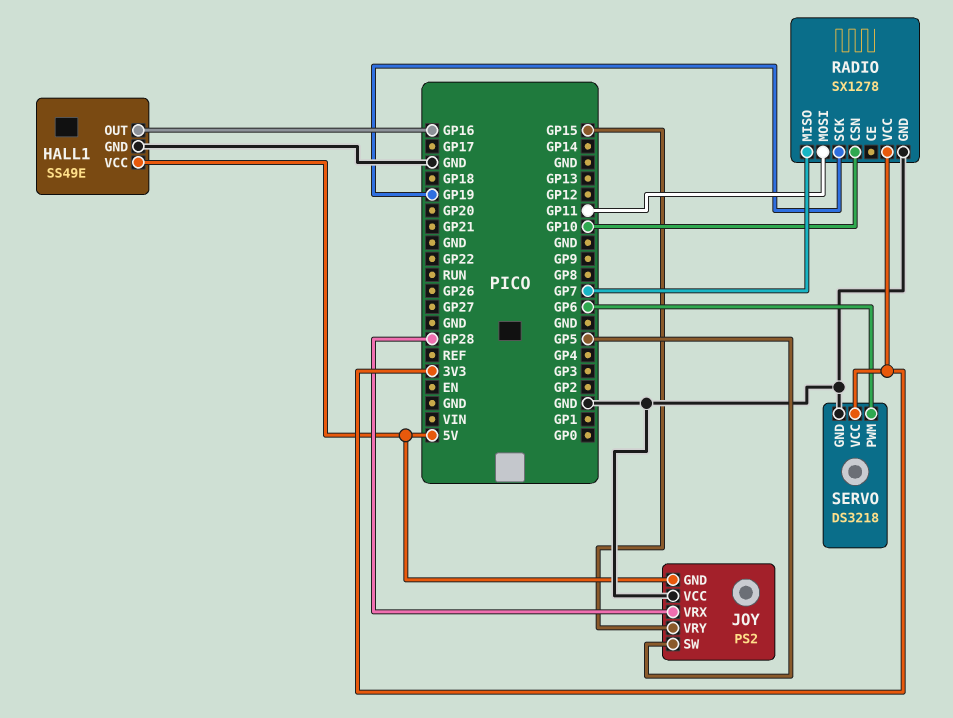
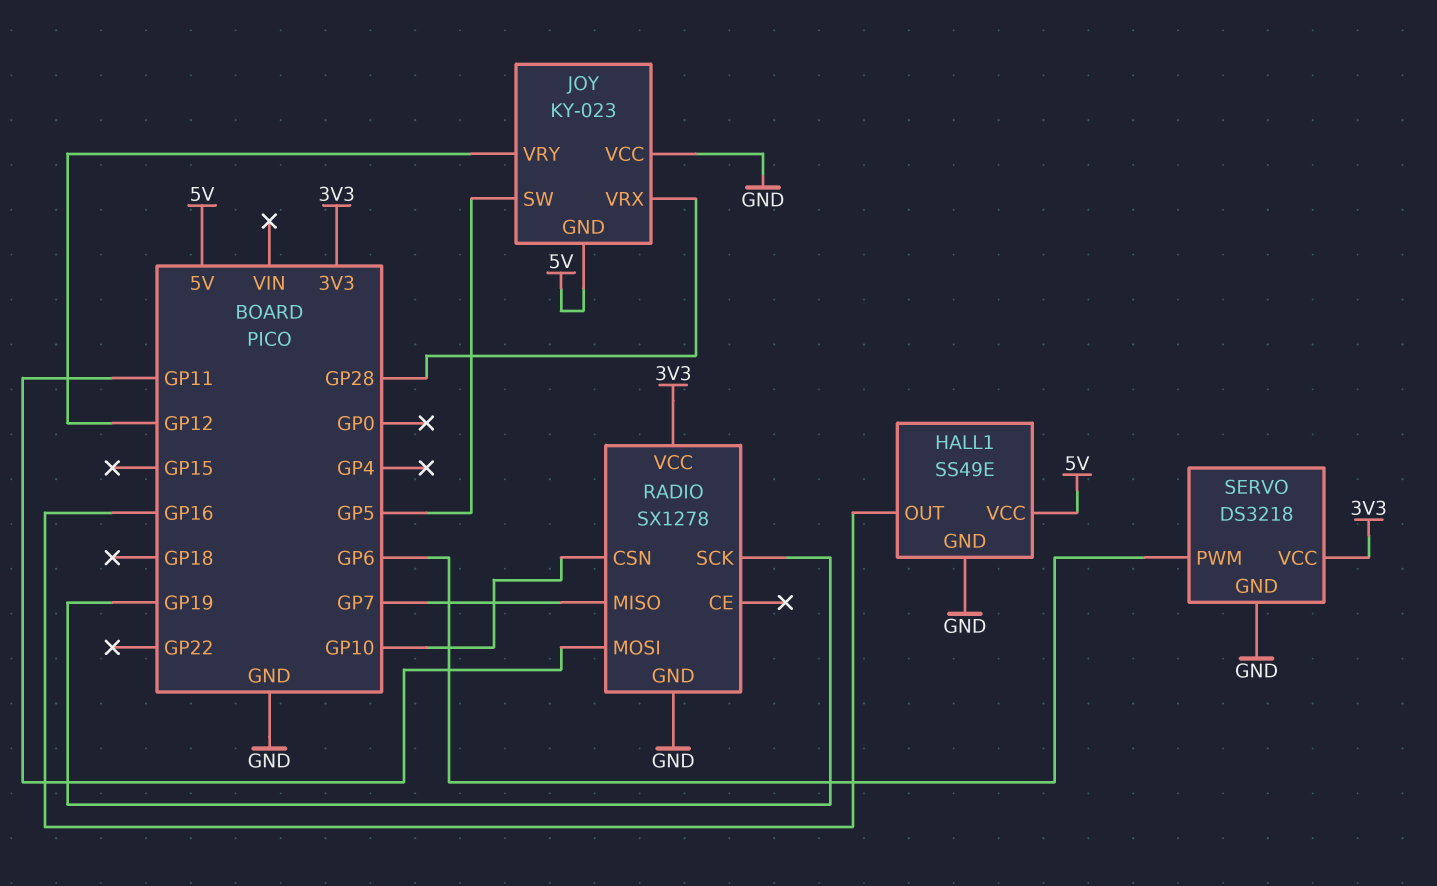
JOY: PS2 -> KY-023
JOY pin VRY: GP15 -> GP12

